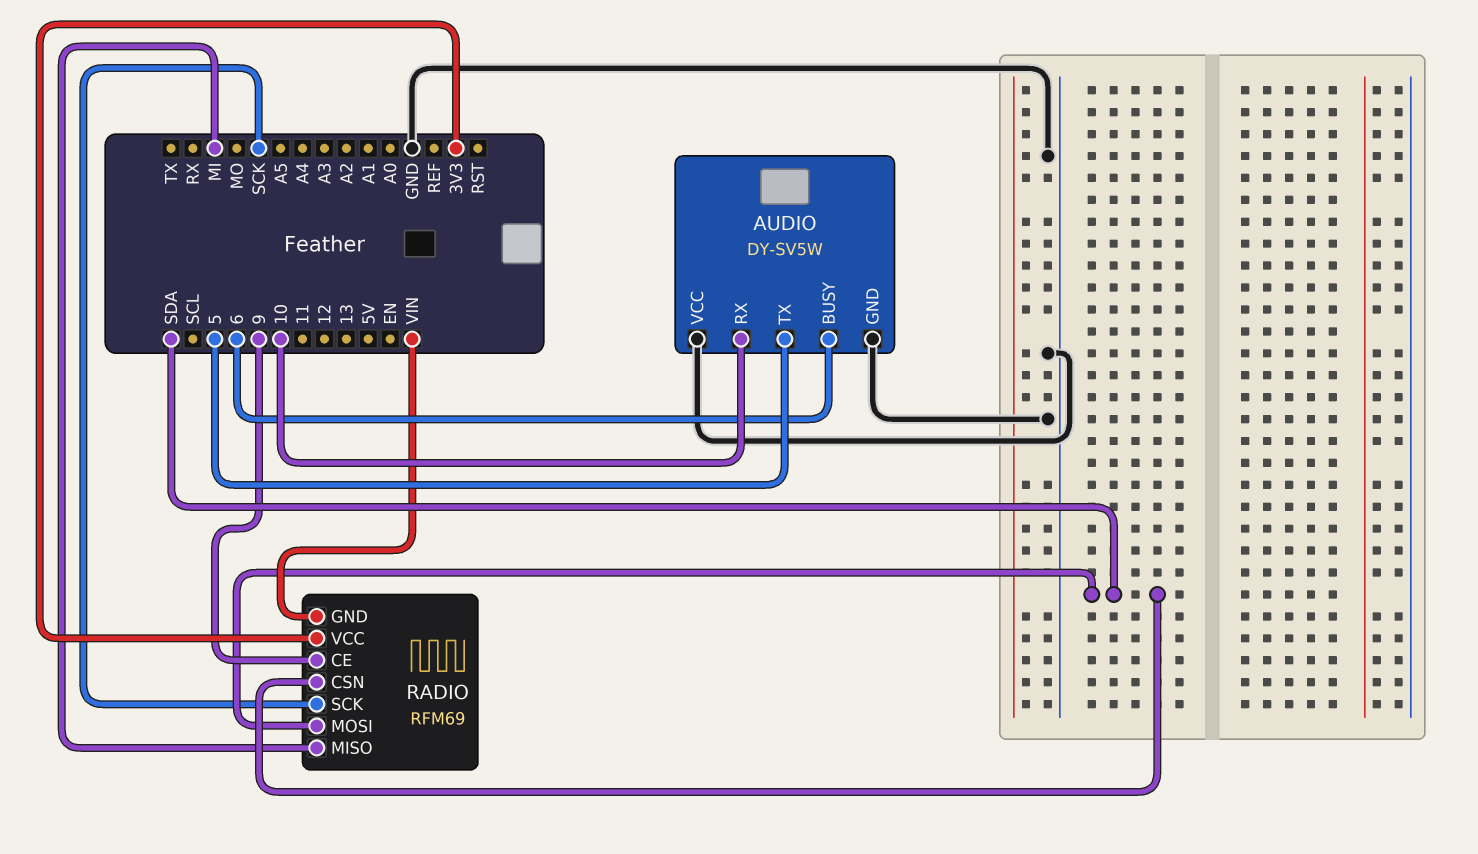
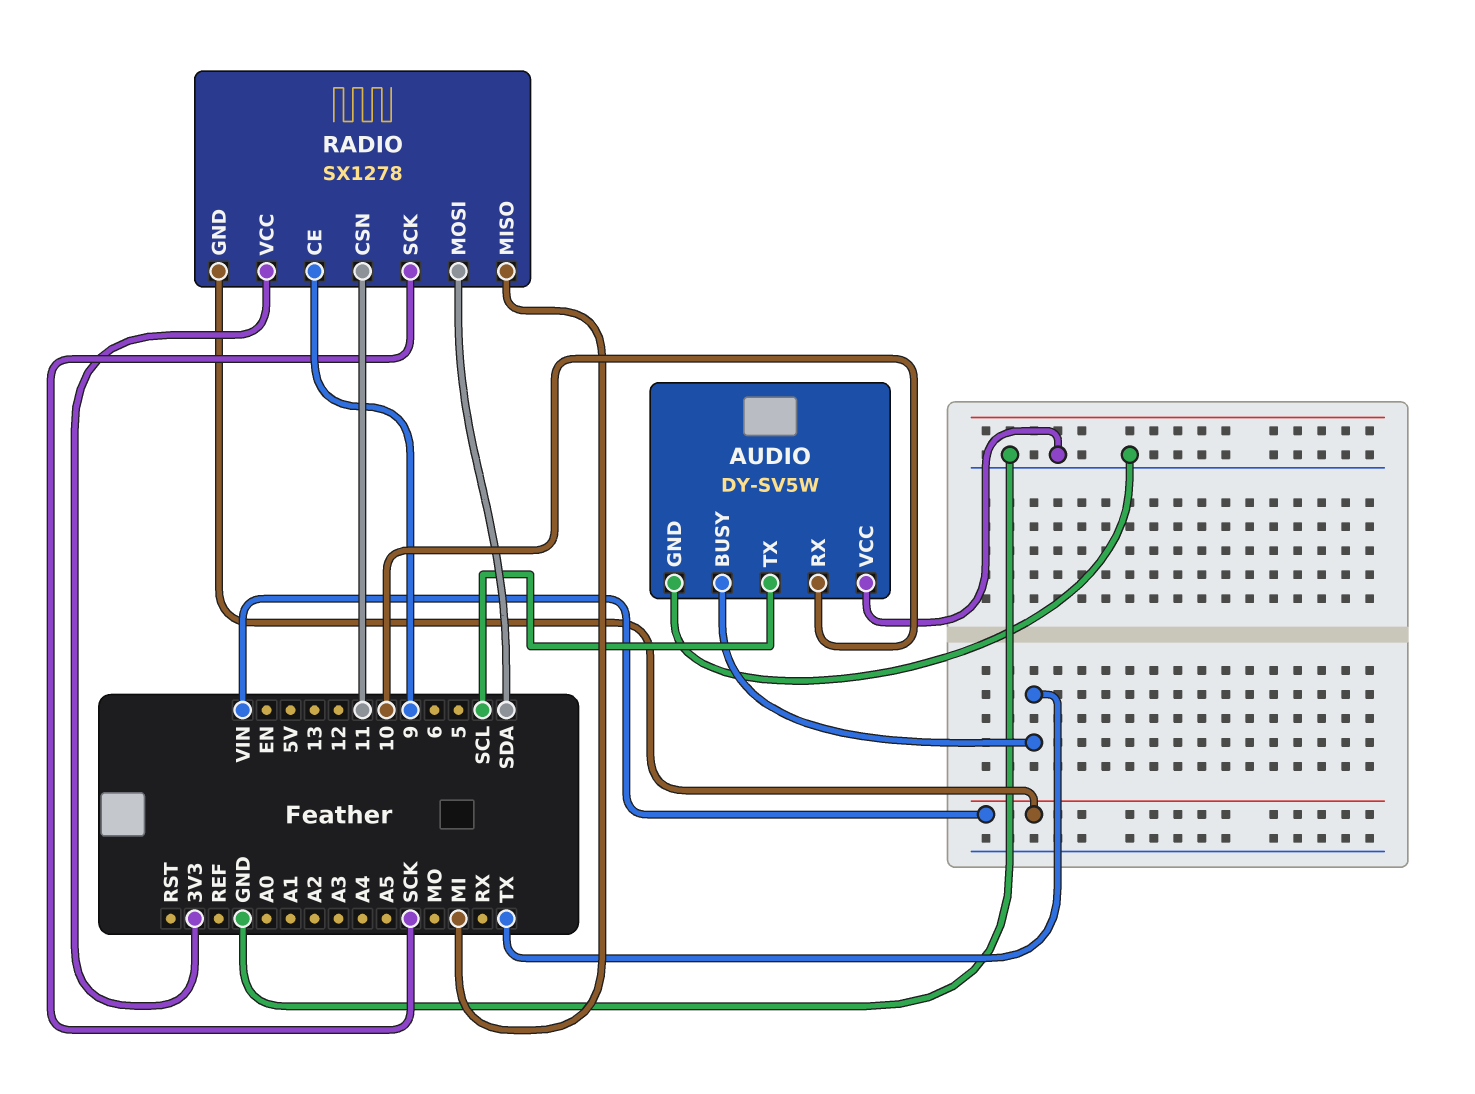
AUDIO pin BUSY: 6 -> TX
AUDIO pin TX: 5 -> SCL
RADIO: RFM69 -> SX1278
RADIO pin CSN: SDA -> 11

